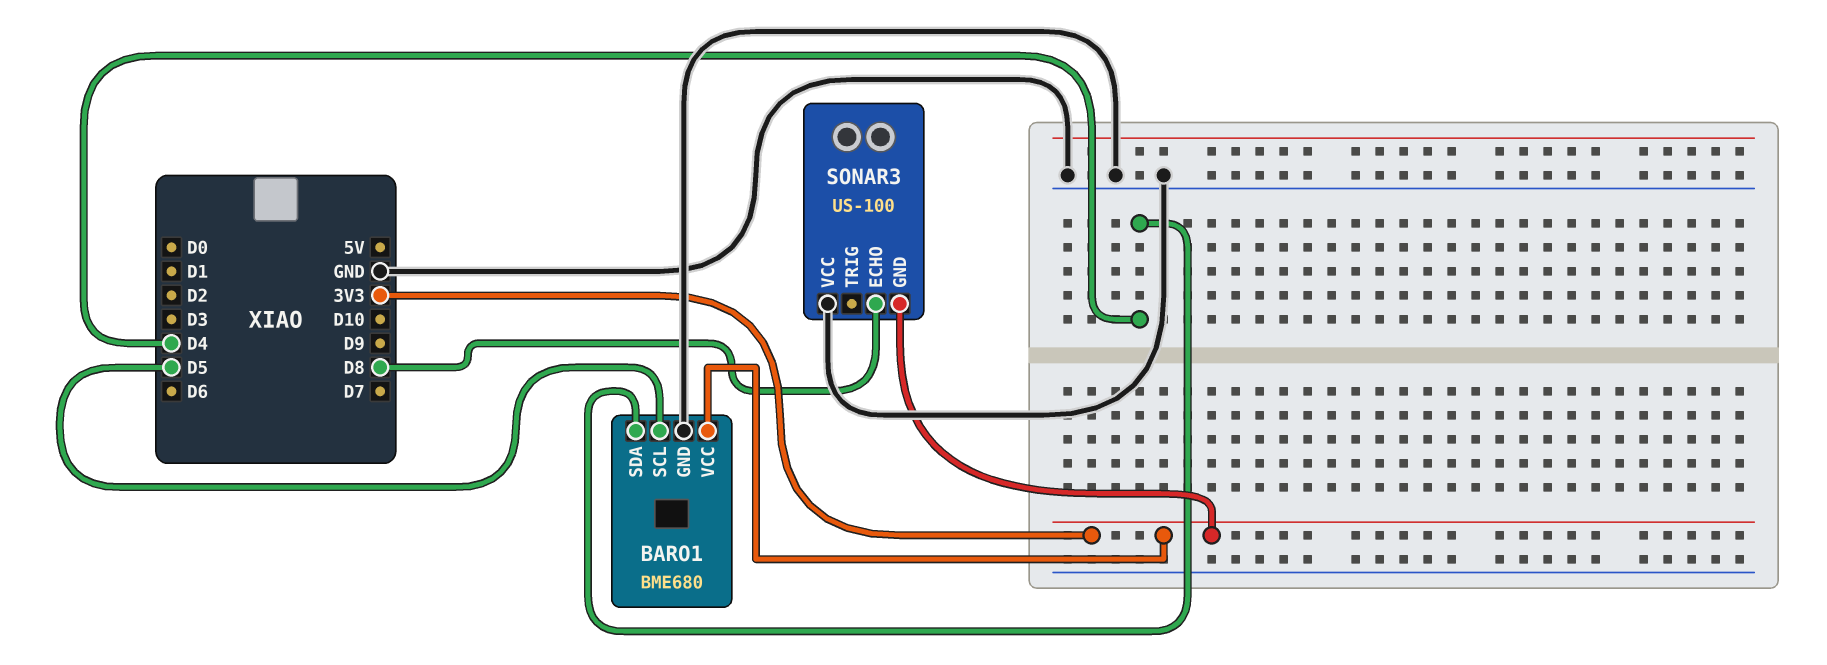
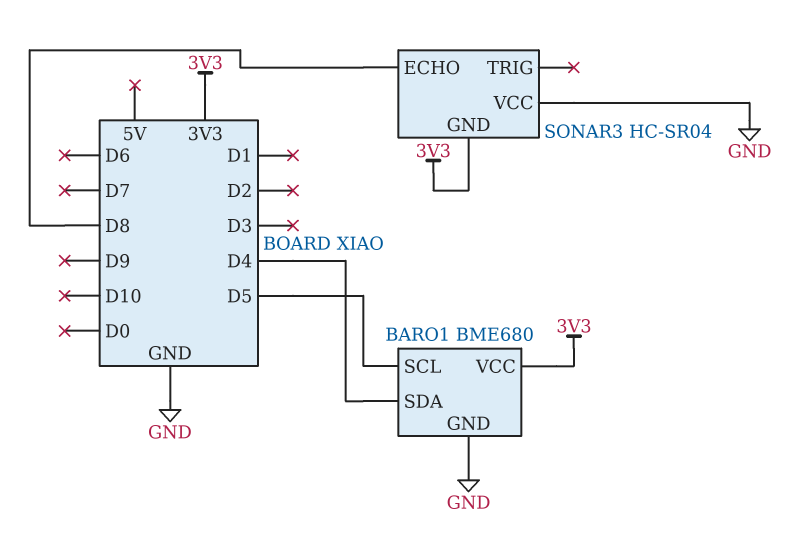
SONAR3: US-100 -> HC-SR04

